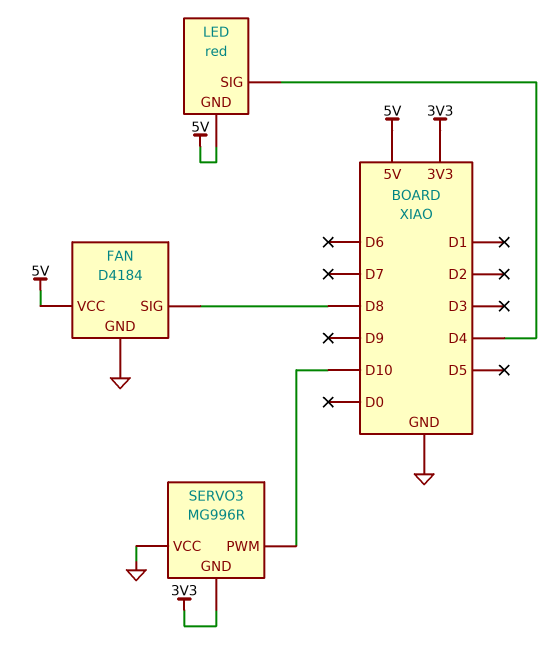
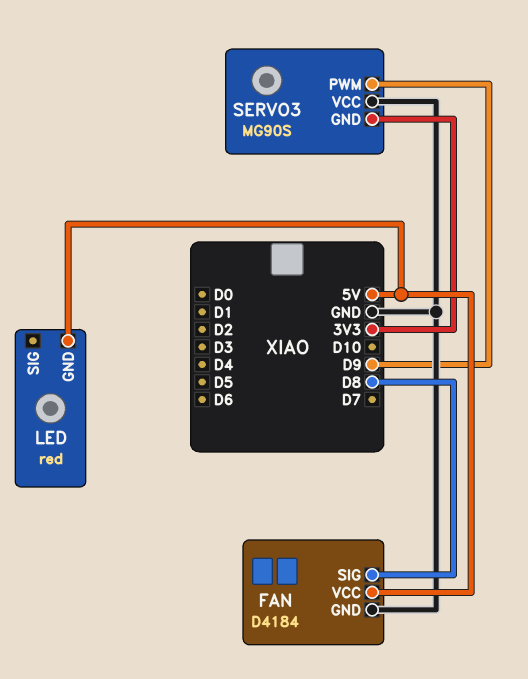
LED pin SIG: D4 -> none
SERVO3: MG996R -> MG90S
SERVO3 pin PWM: D10 -> D9

